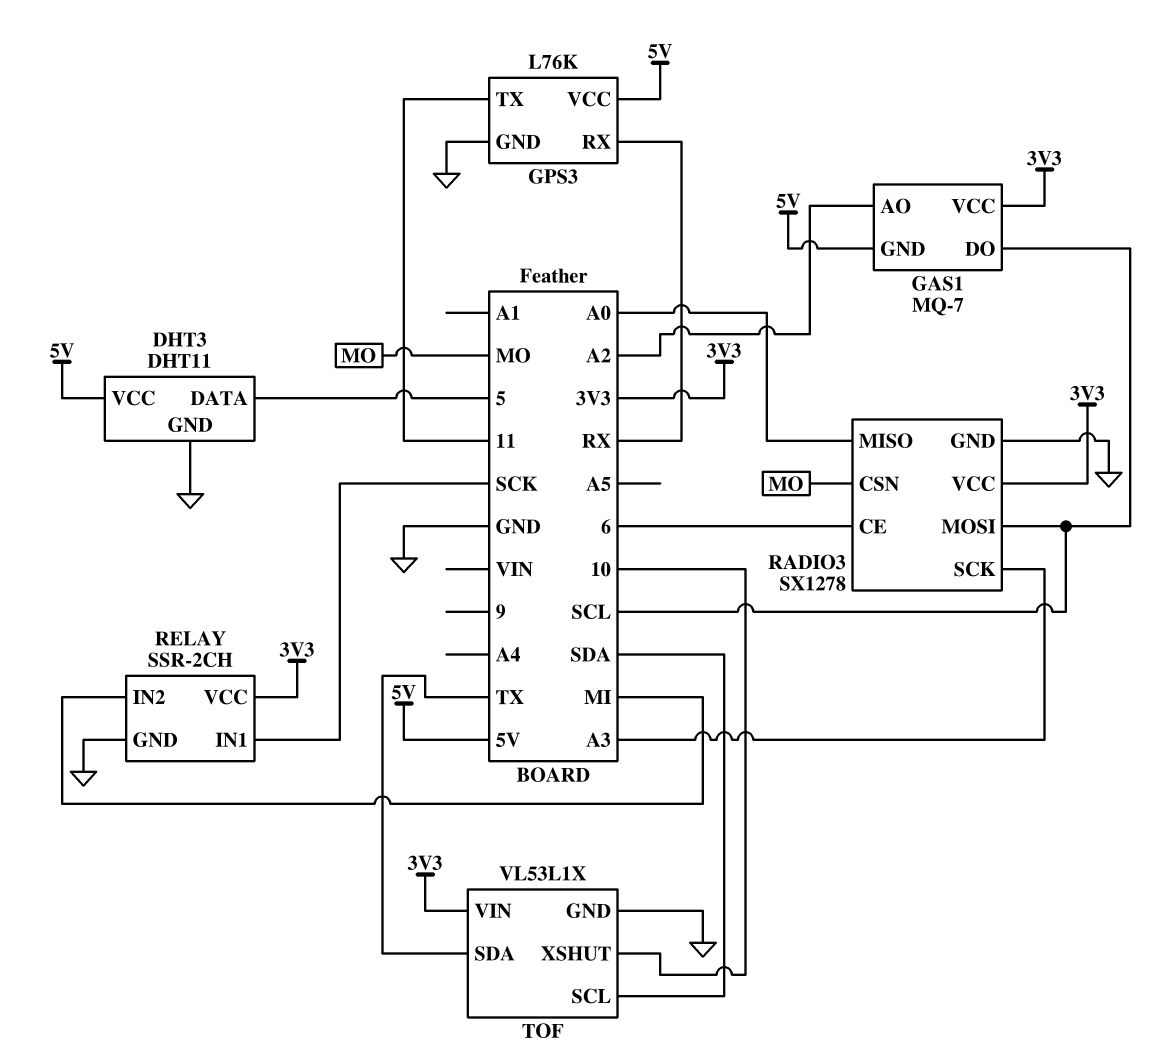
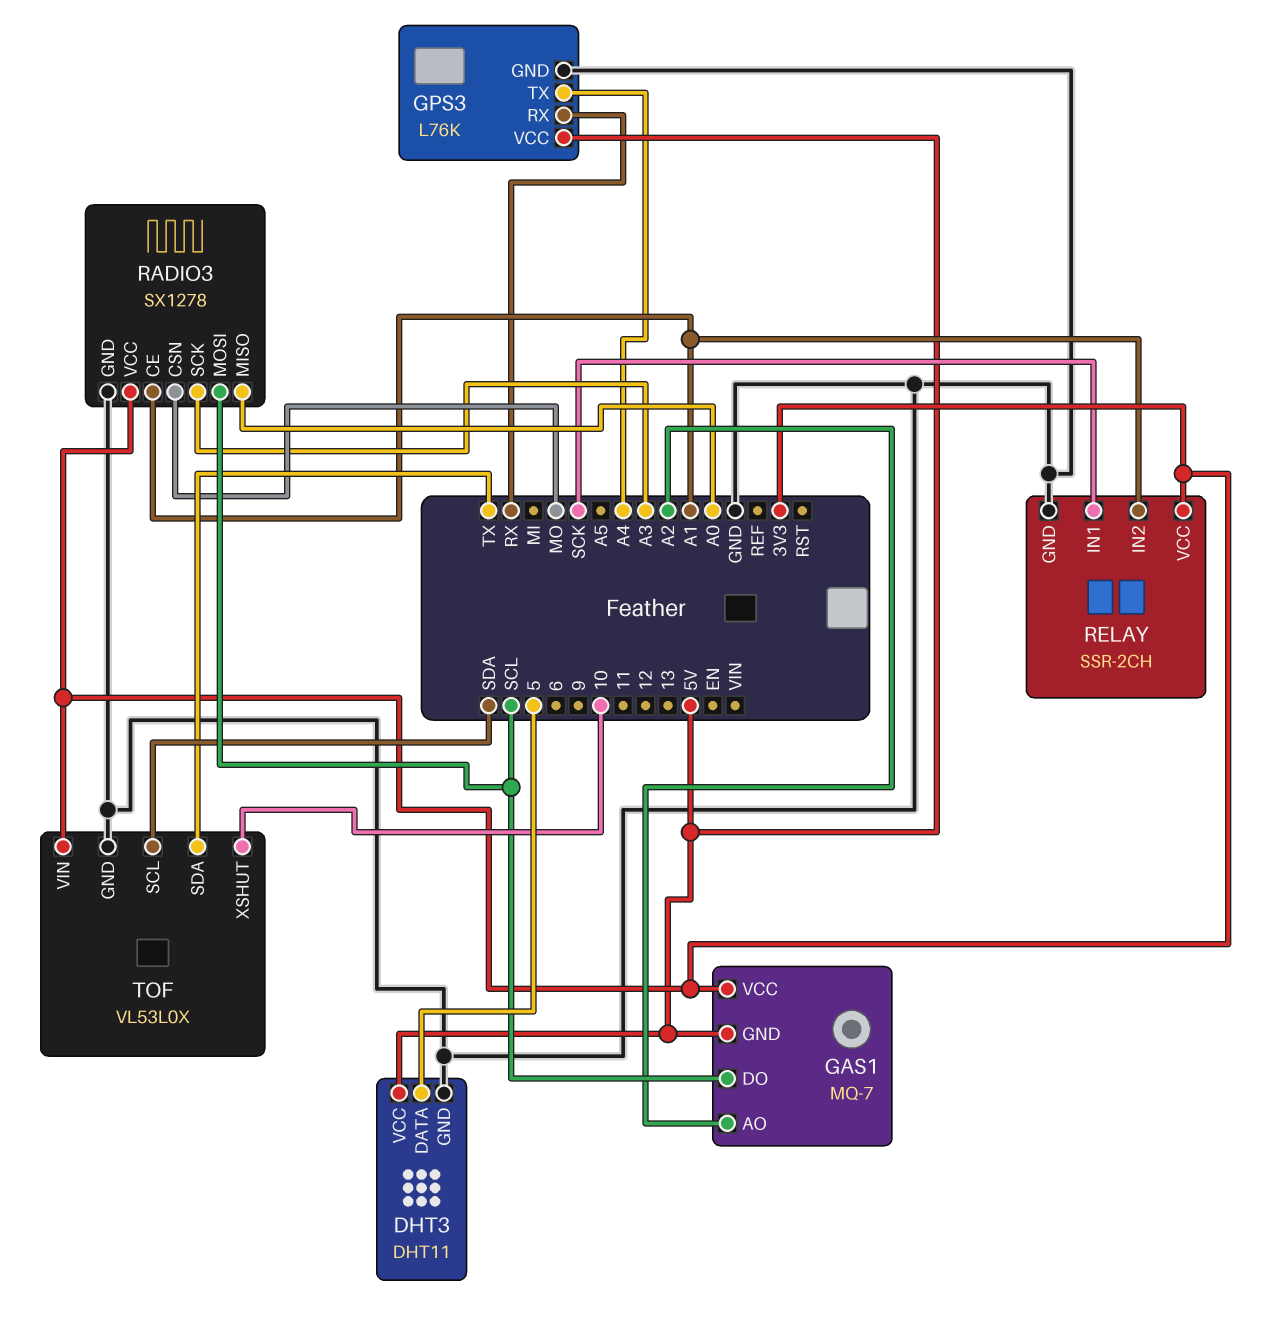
GPS3 pin TX: 11 -> A4
RADIO3 pin CE: 6 -> A1
RELAY pin IN2: MI -> A1
TOF: VL53L1X -> VL53L0X

